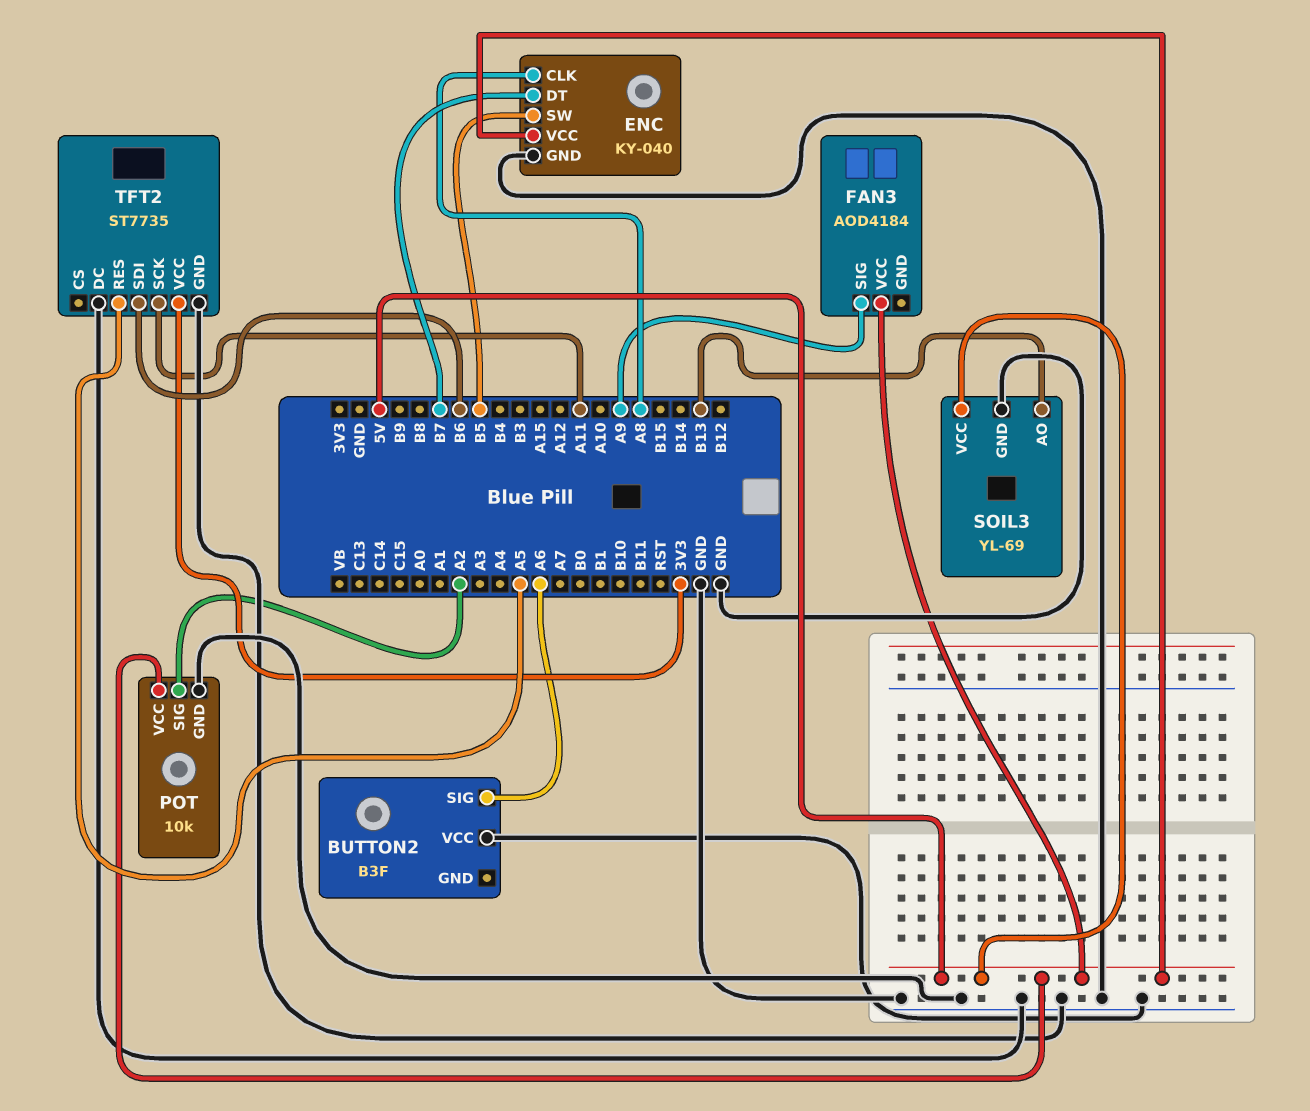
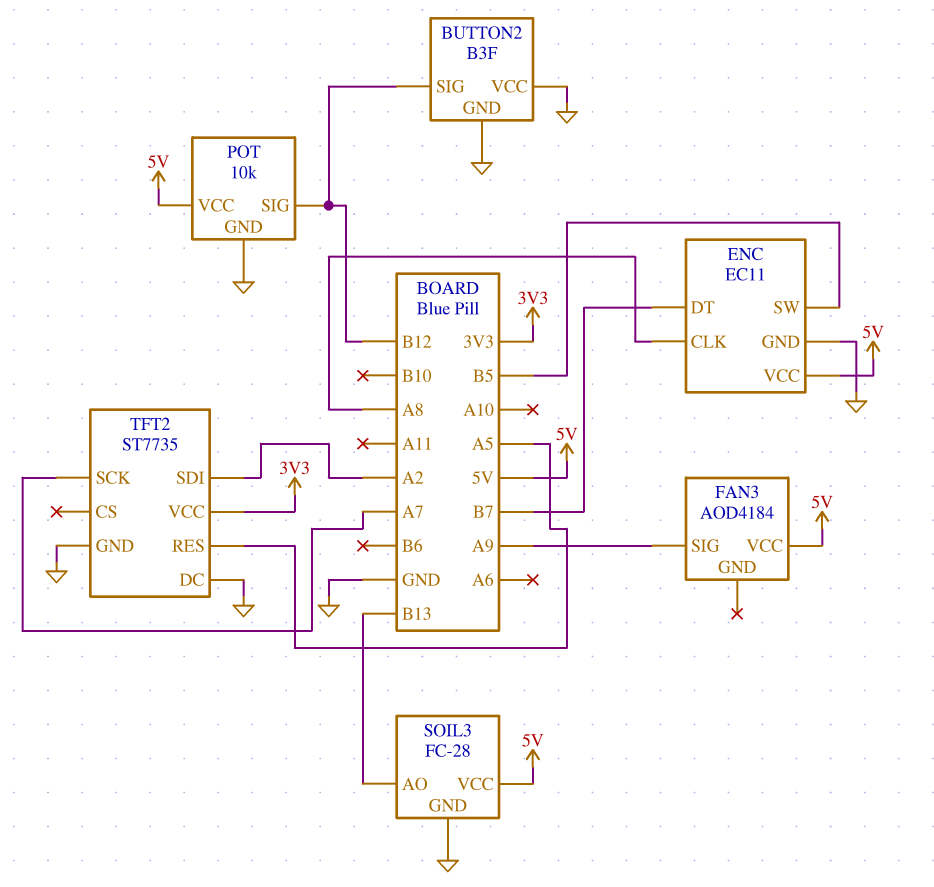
BUTTON2 pin GND: none -> GND
BUTTON2 pin SIG: A6 -> B12
ENC: KY-040 -> EC11
POT pin SIG: A2 -> B12
SOIL3: YL-69 -> FC-28
TFT2 pin SCK: A11 -> A7
TFT2 pin SDI: B6 -> A2

